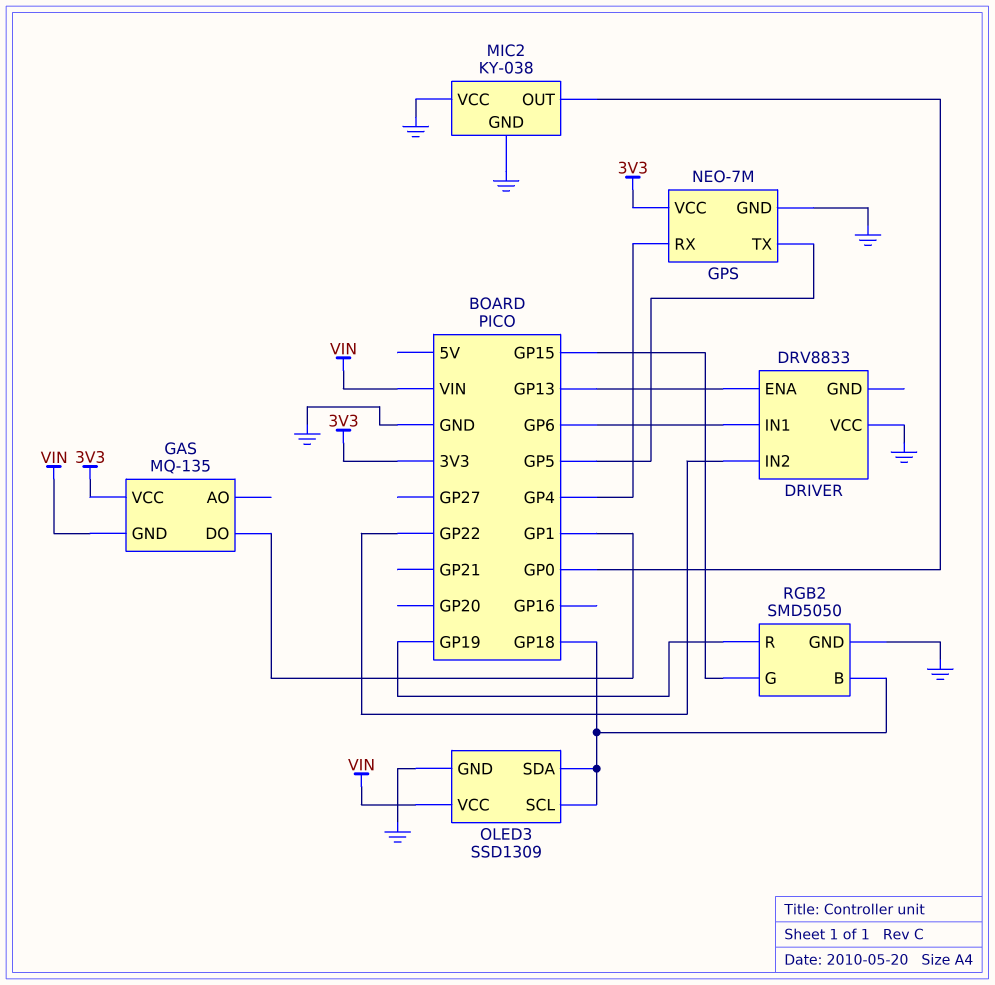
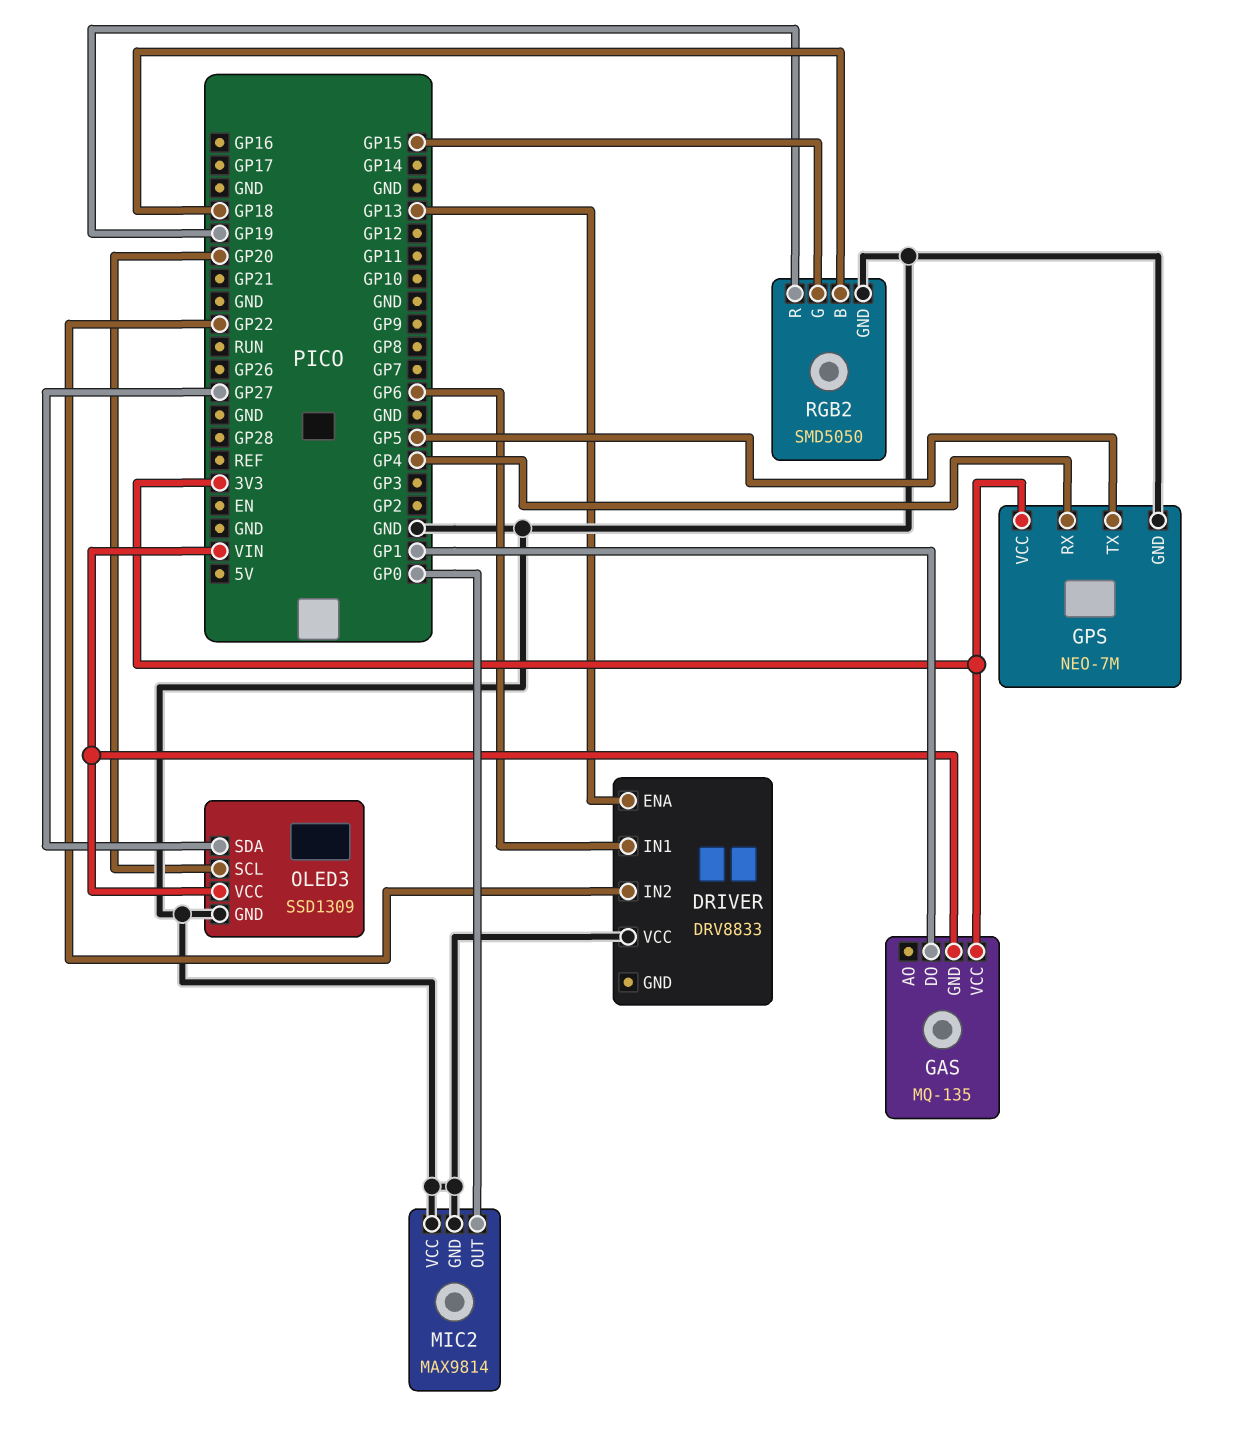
MIC2: KY-038 -> MAX9814
OLED3 pin SCL: GP18 -> GP20
OLED3 pin SDA: GP18 -> GP27

